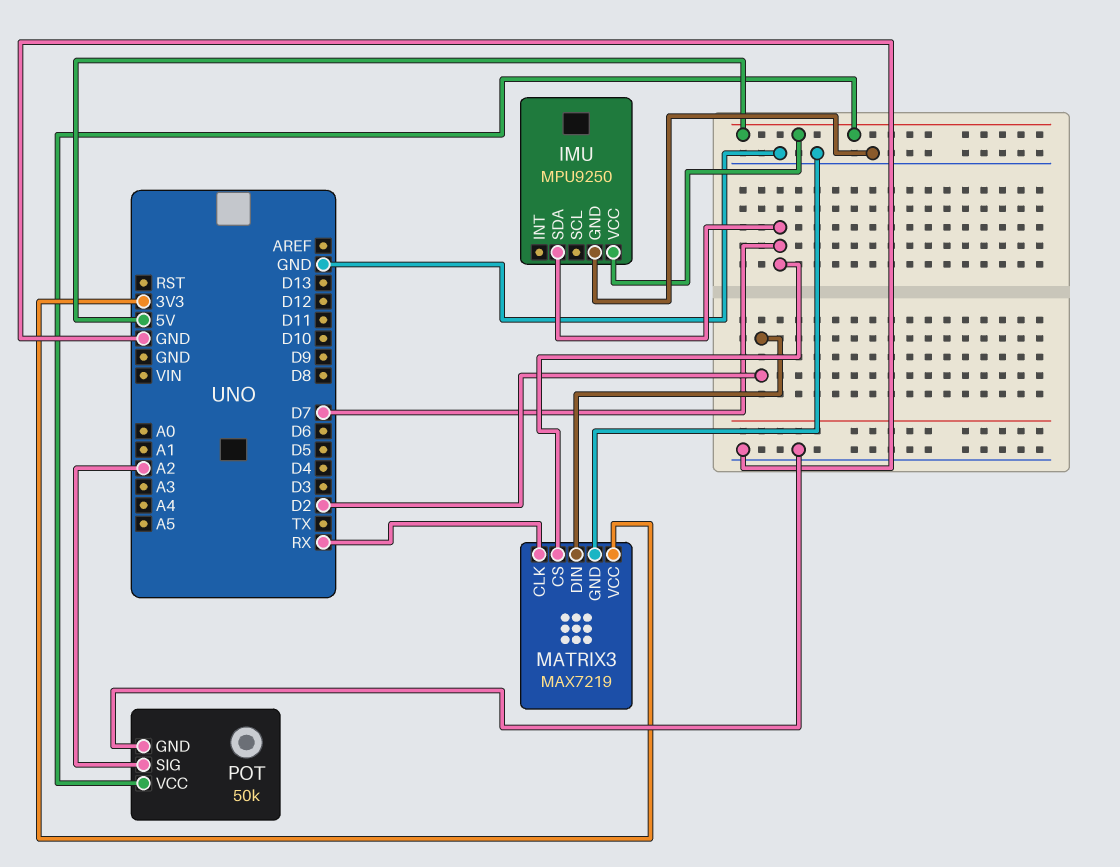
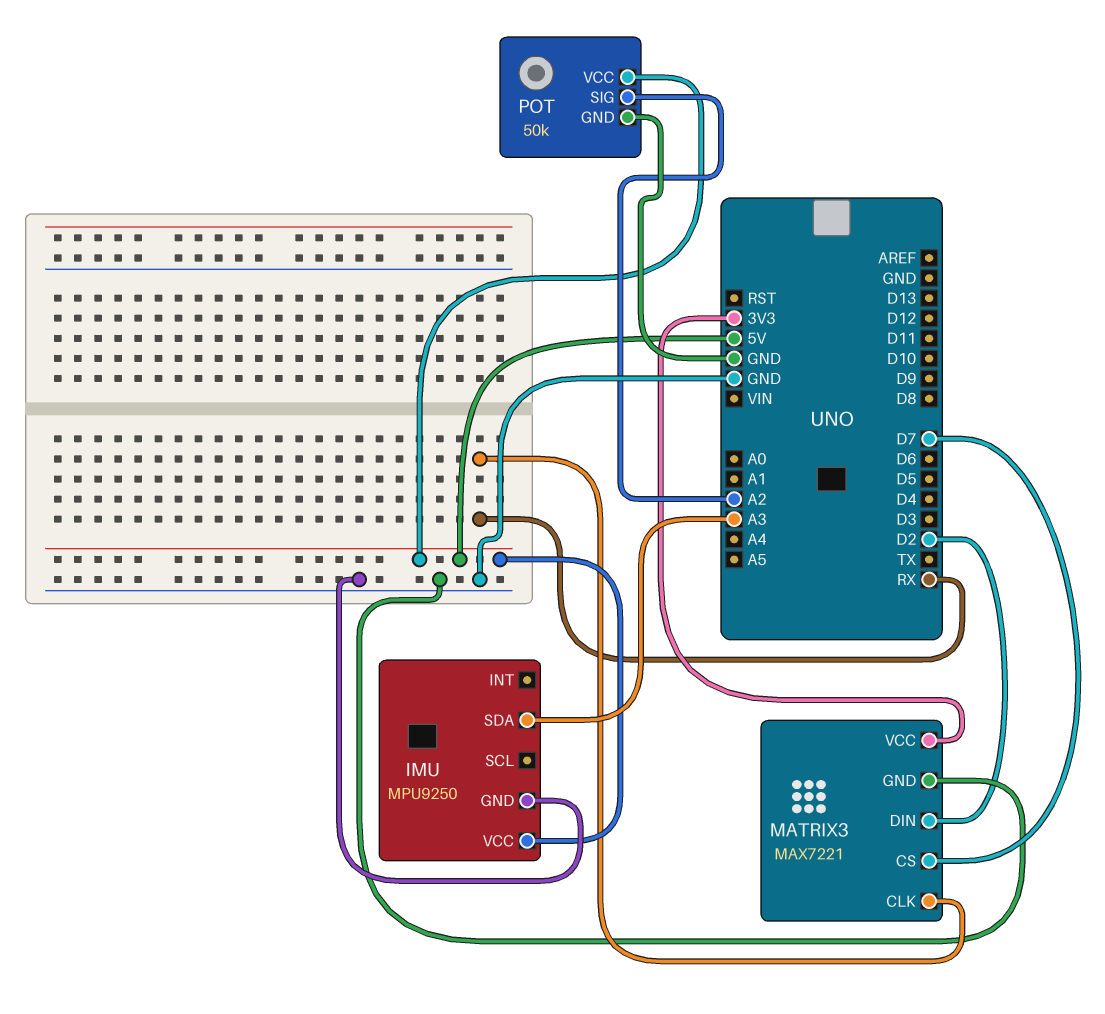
IMU pin SDA: D7 -> A3
MATRIX3: MAX7219 -> MAX7221

